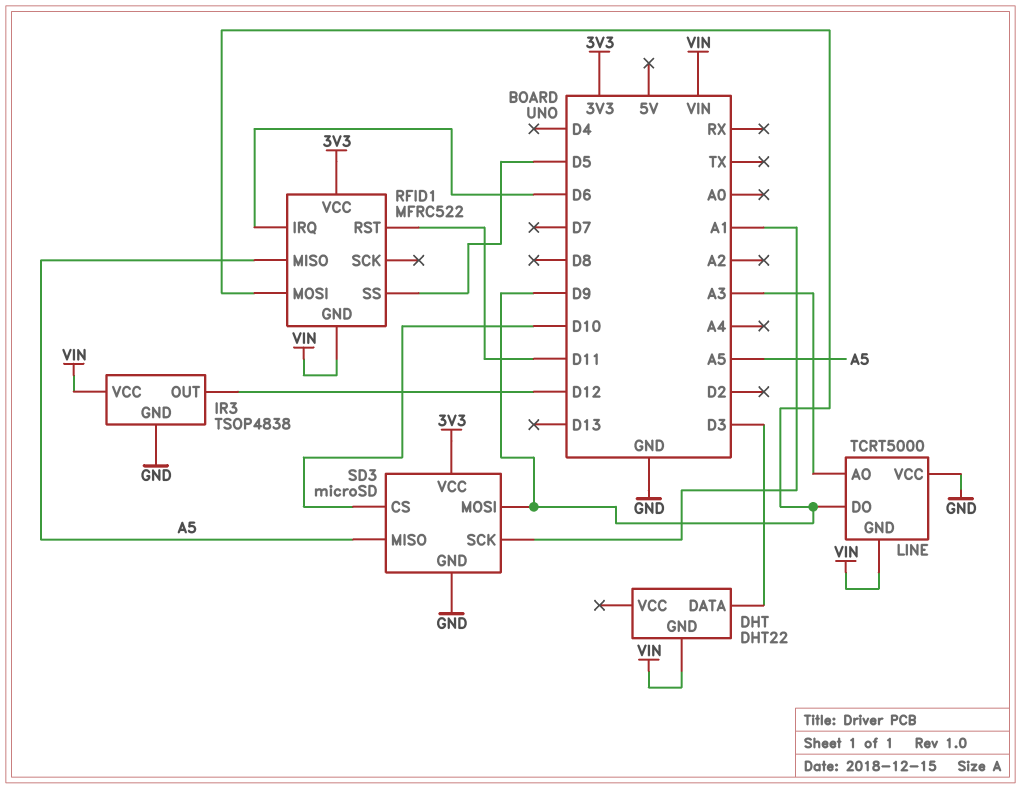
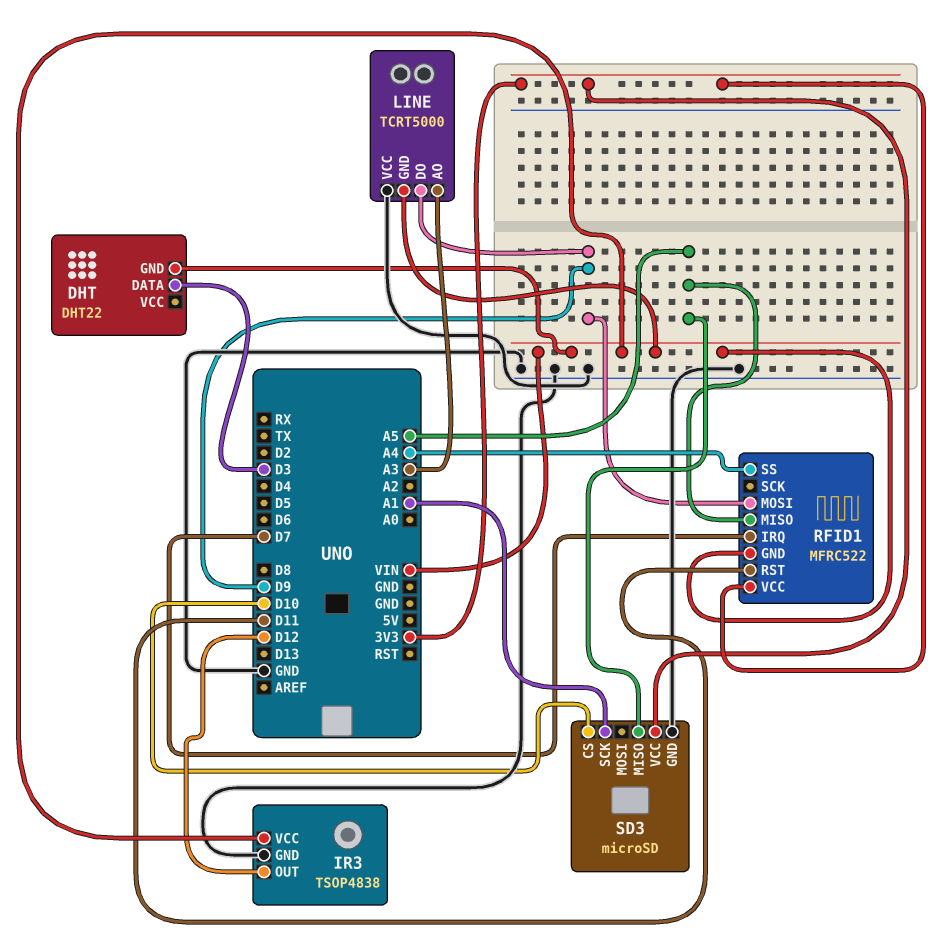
RFID1 pin IRQ: D6 -> D7
RFID1 pin SS: D5 -> A4
SD3 pin MOSI: D9 -> none

